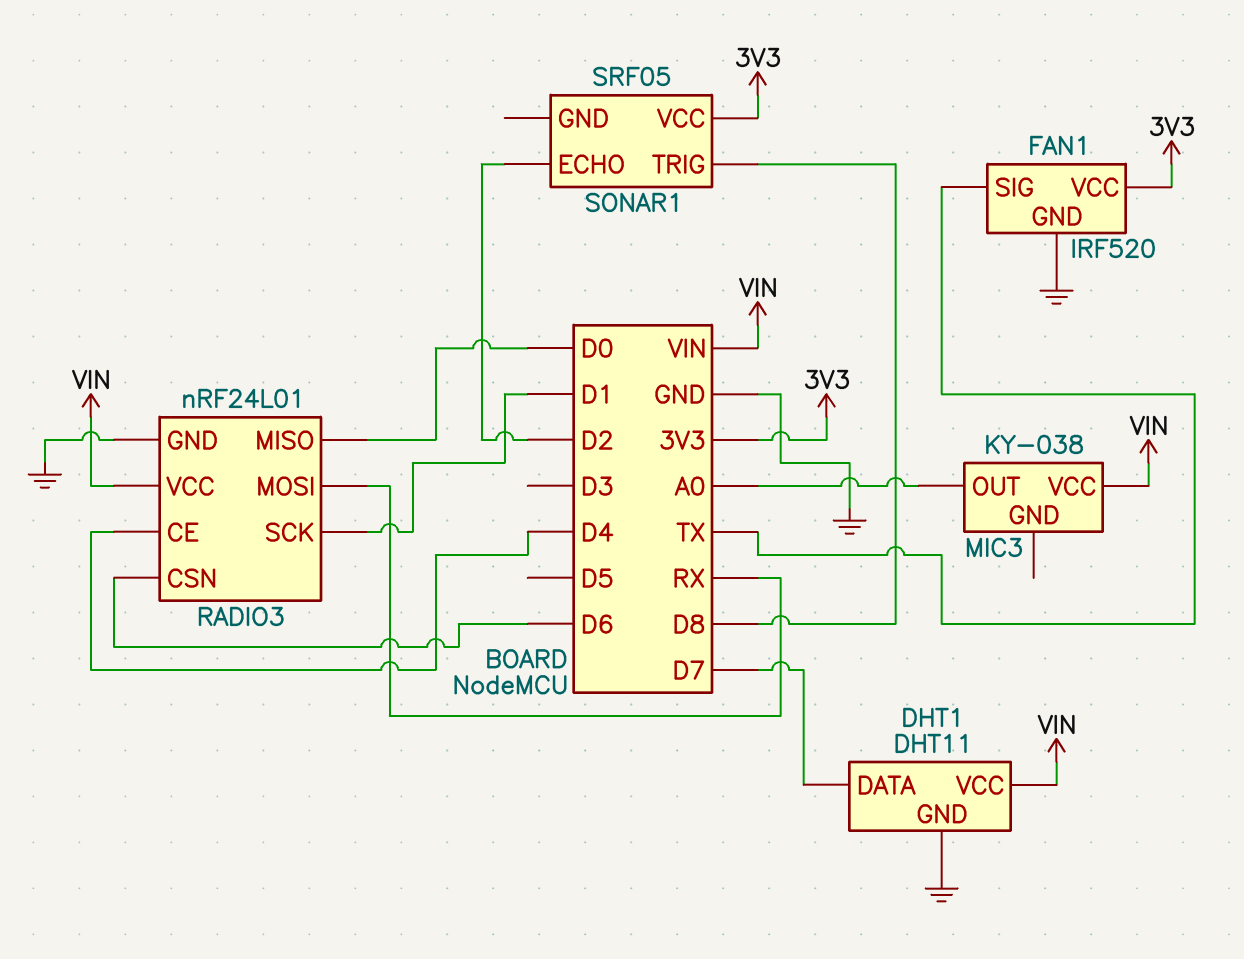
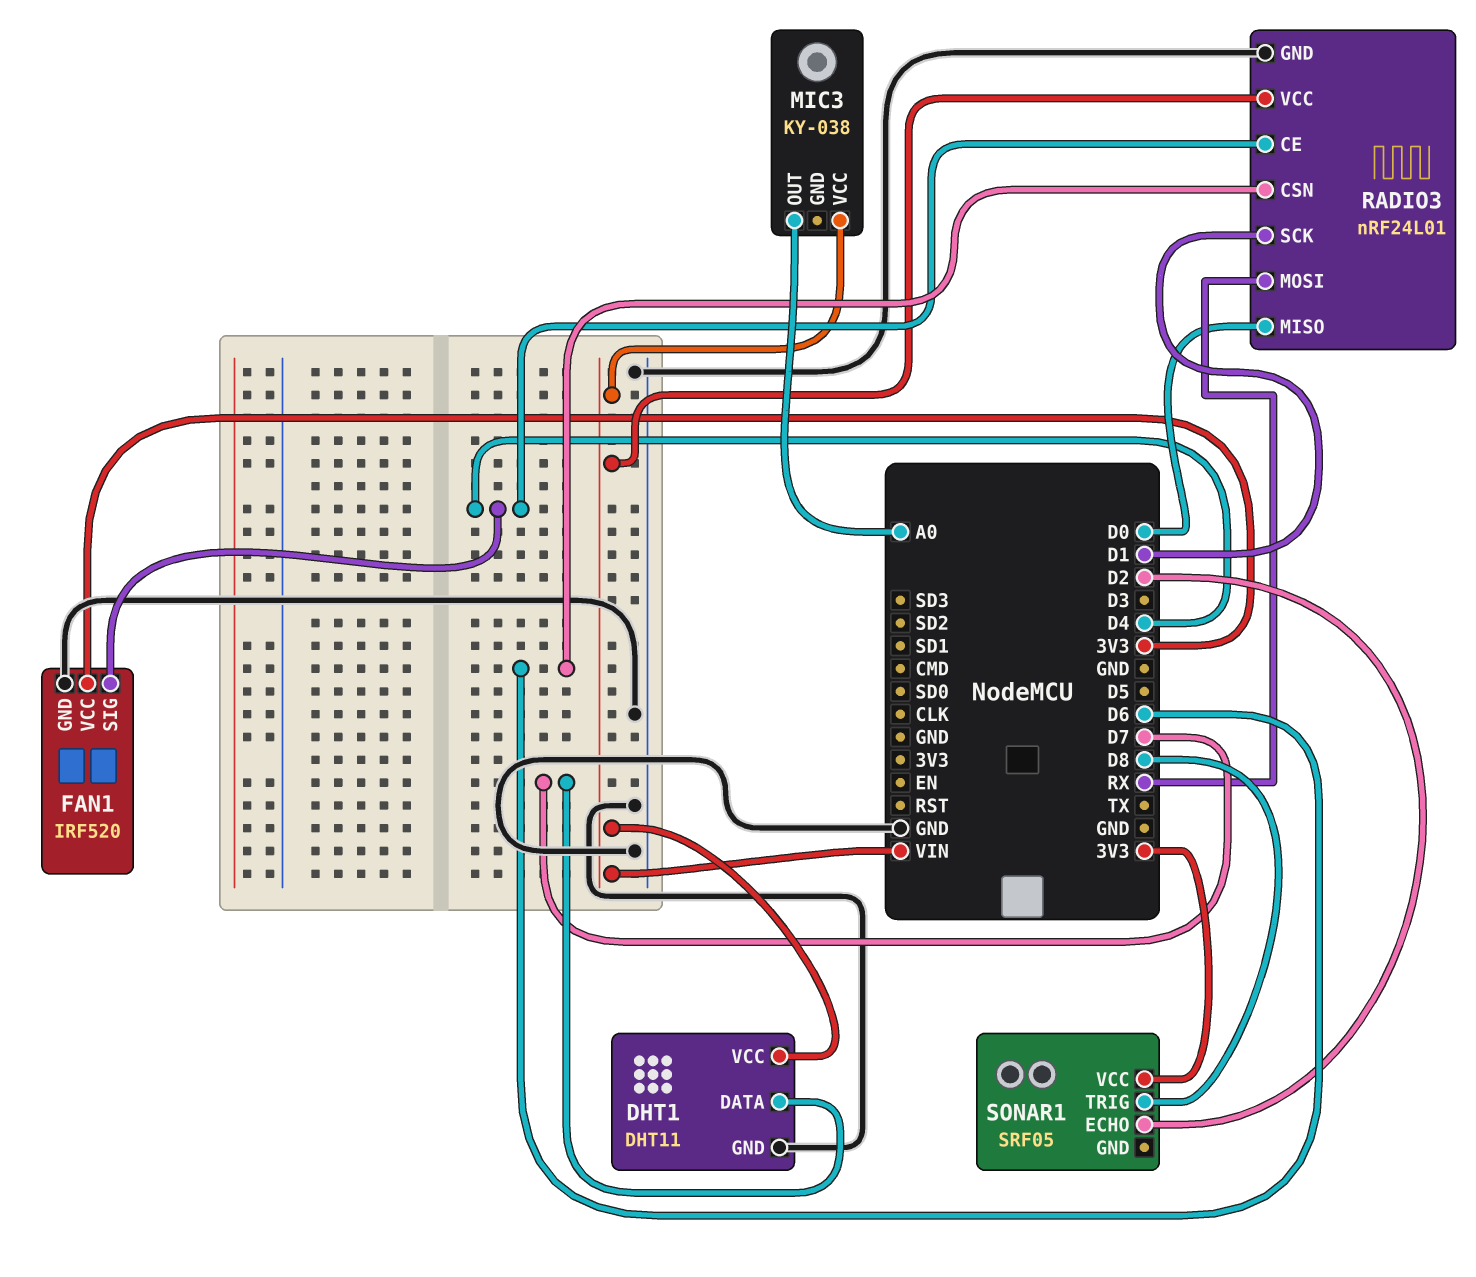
FAN1 pin SIG: TX -> D4

